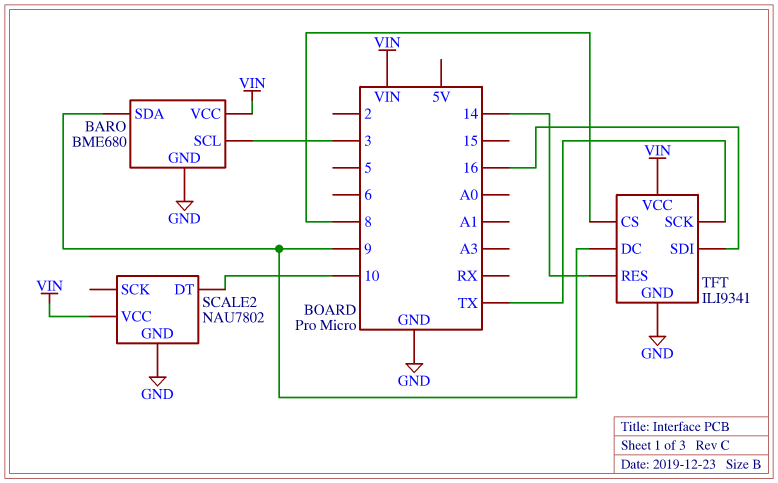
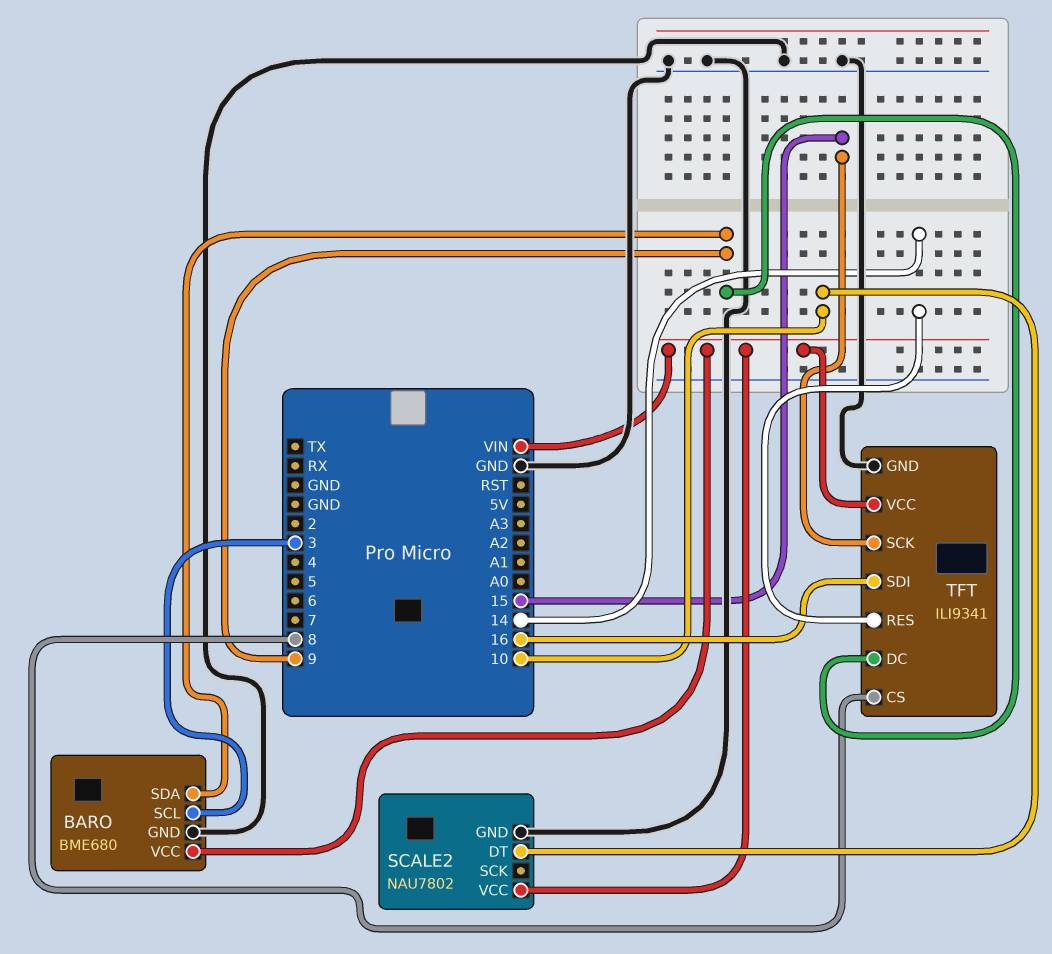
TFT pin SCK: TX -> 15

